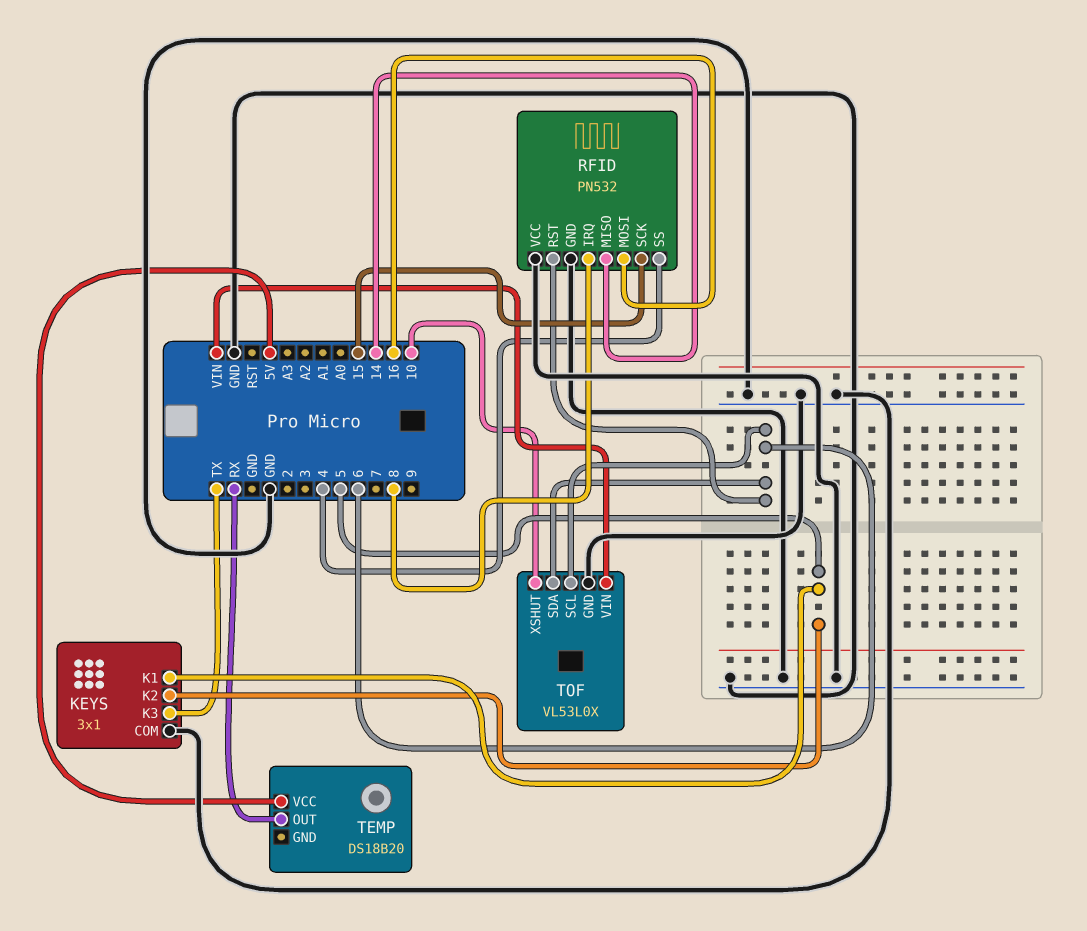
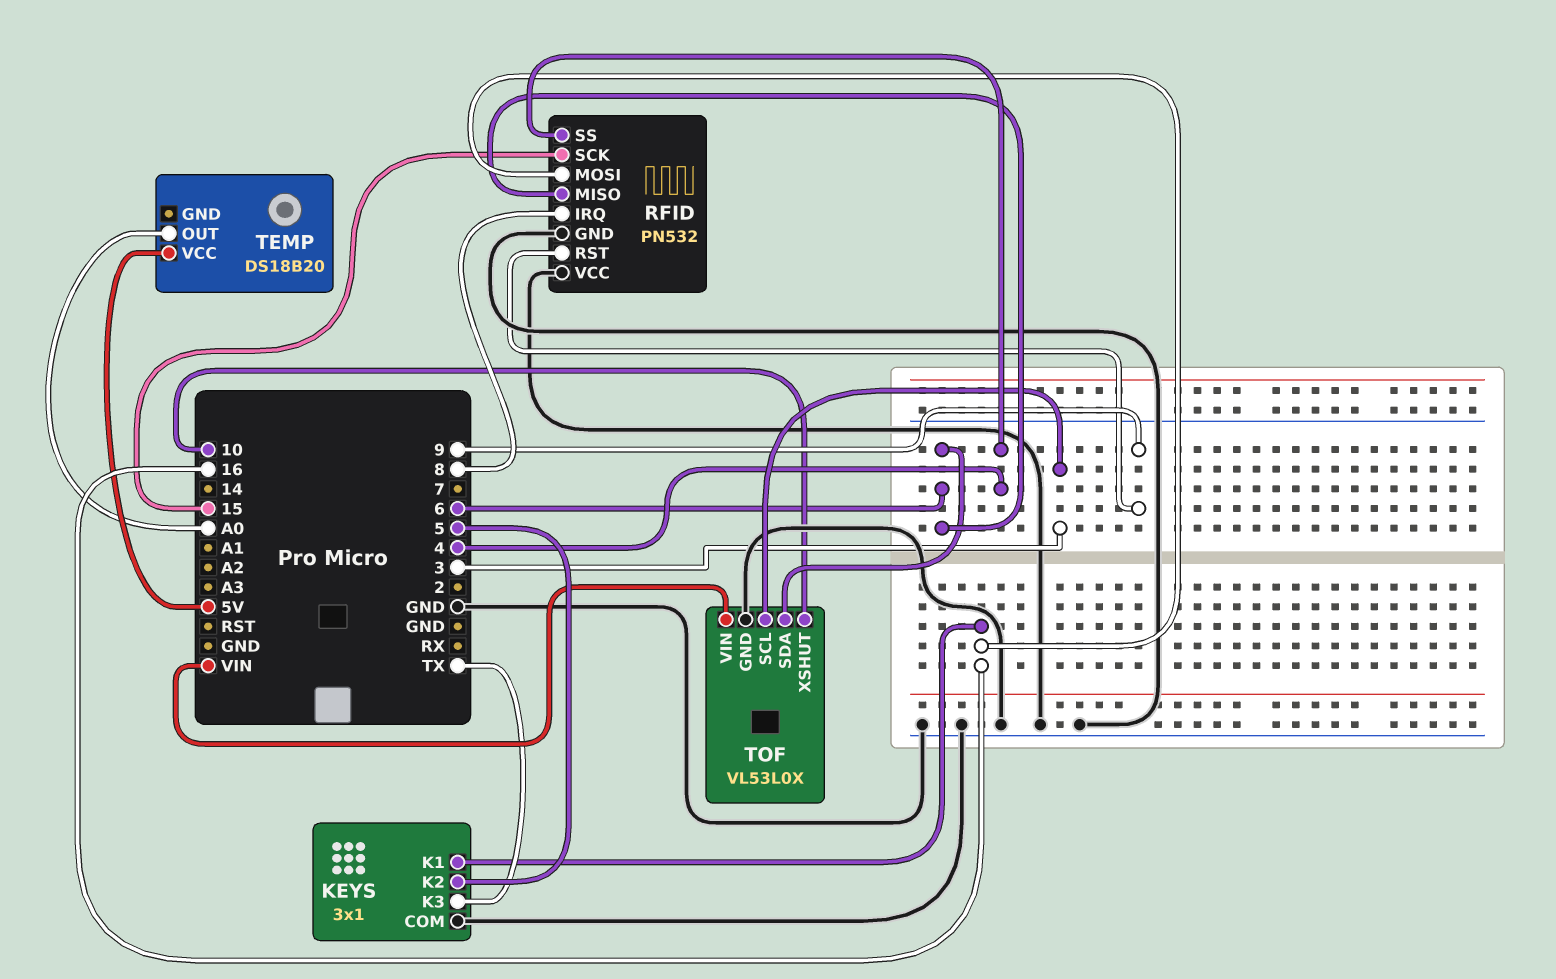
KEYS pin K1: 5 -> 16
RFID pin MISO: 14 -> 6
RFID pin RST: 6 -> 9
TEMP pin OUT: RX -> A0
TOF pin SCL: 6 -> 3

